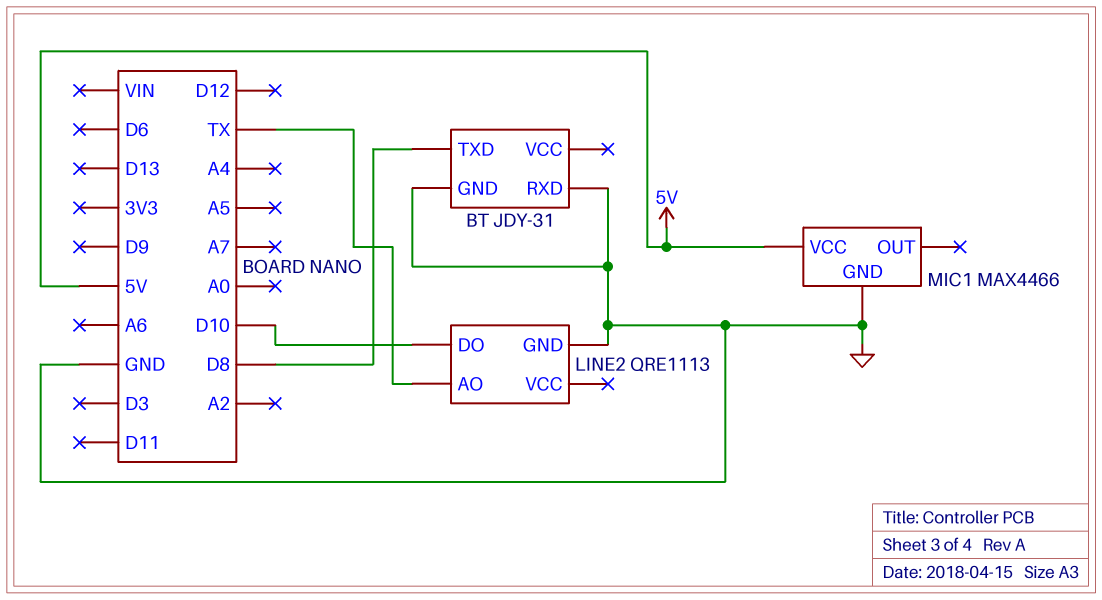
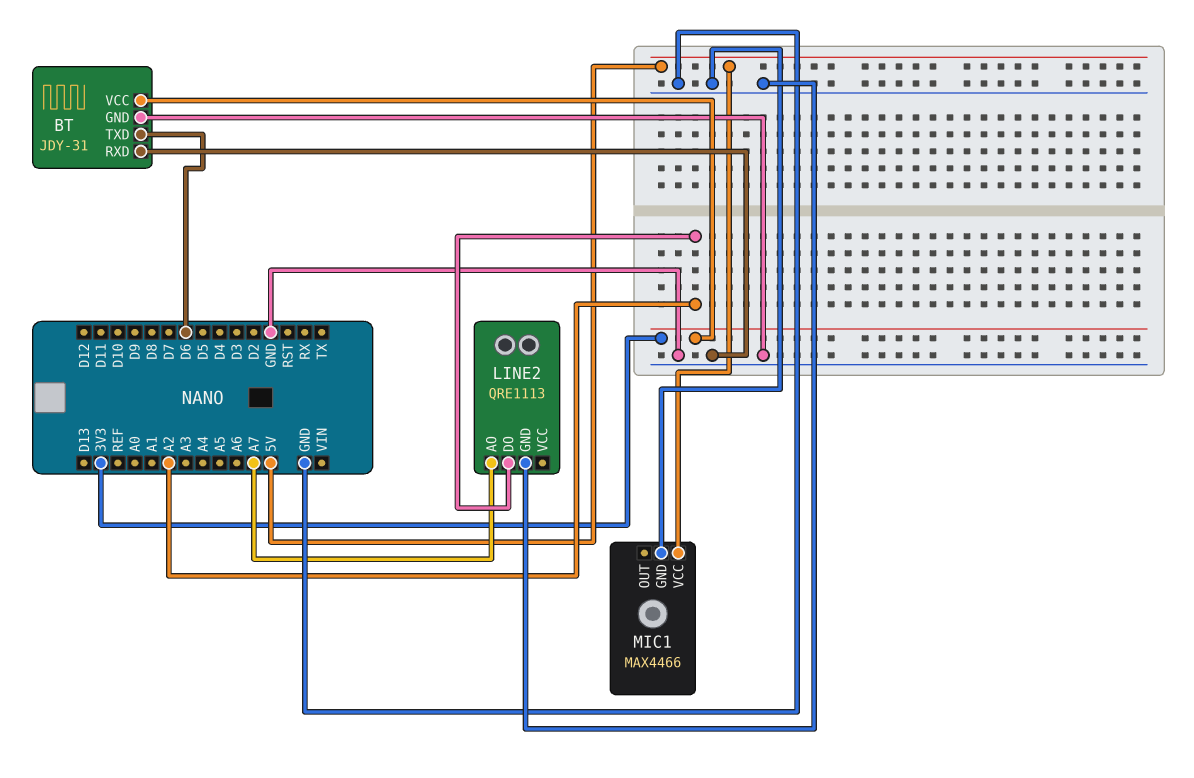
BT pin TXD: D8 -> D6
BT pin VCC: none -> 3V3
LINE2 pin AO: TX -> A7
LINE2 pin DO: D10 -> A2

